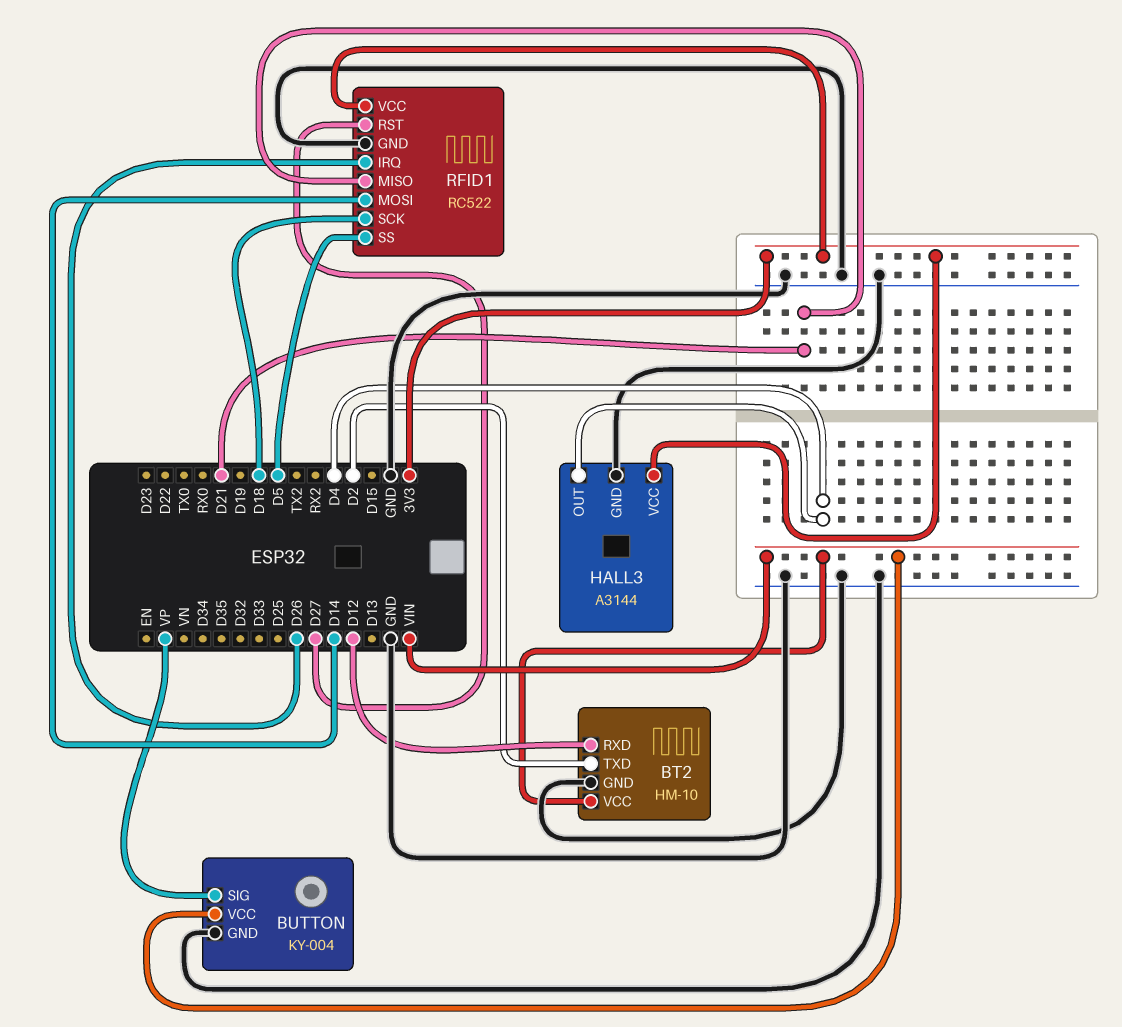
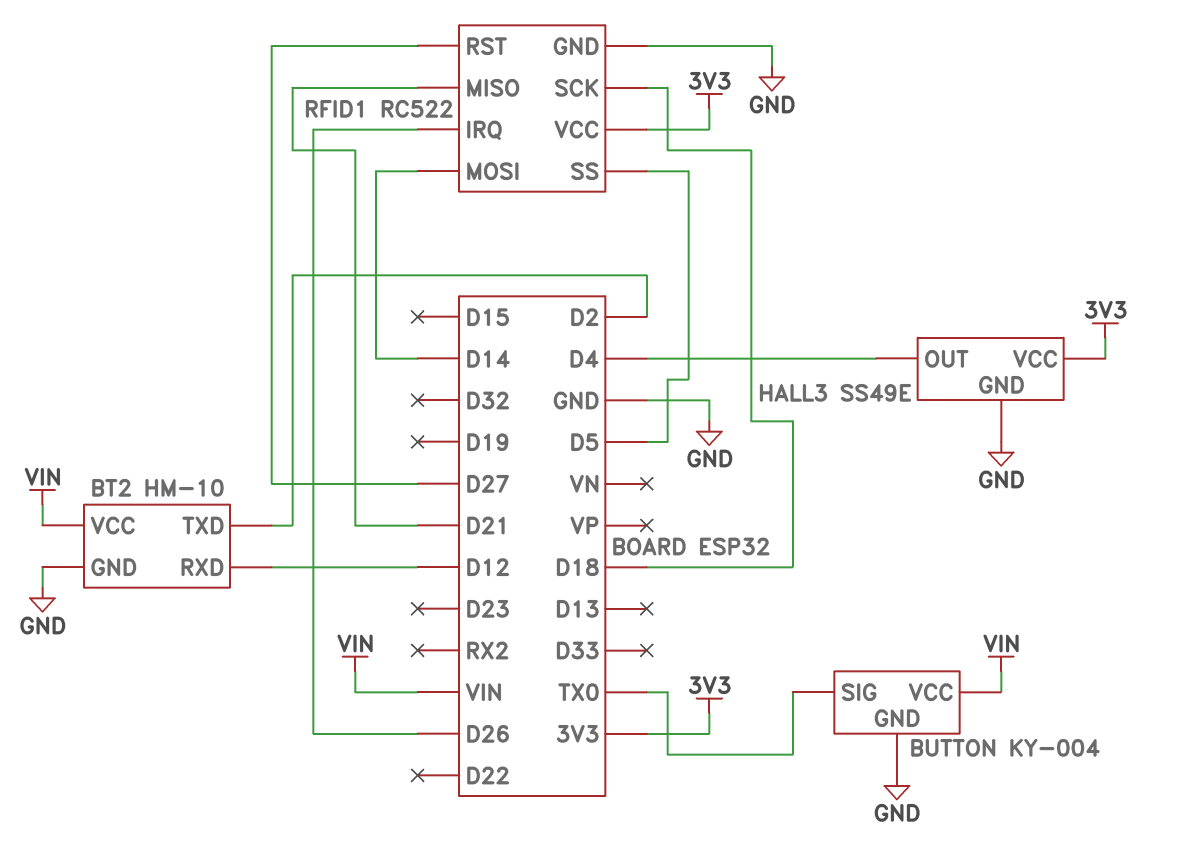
BUTTON pin SIG: VP -> TX0
HALL3: A3144 -> SS49E

